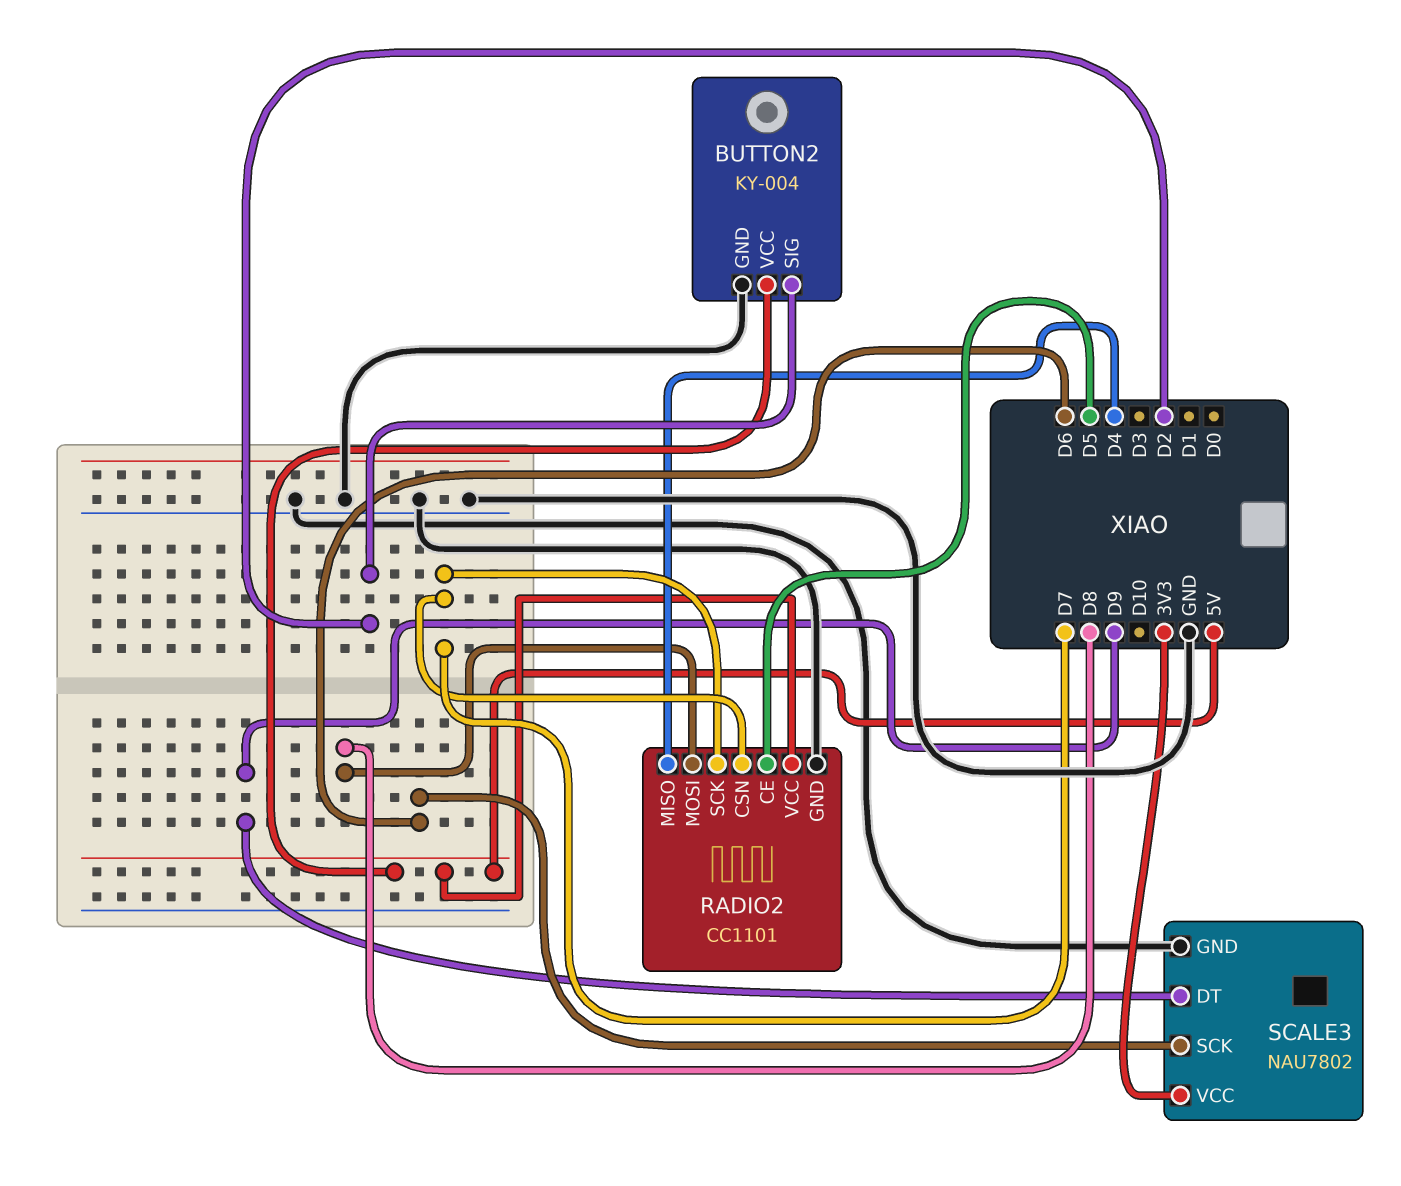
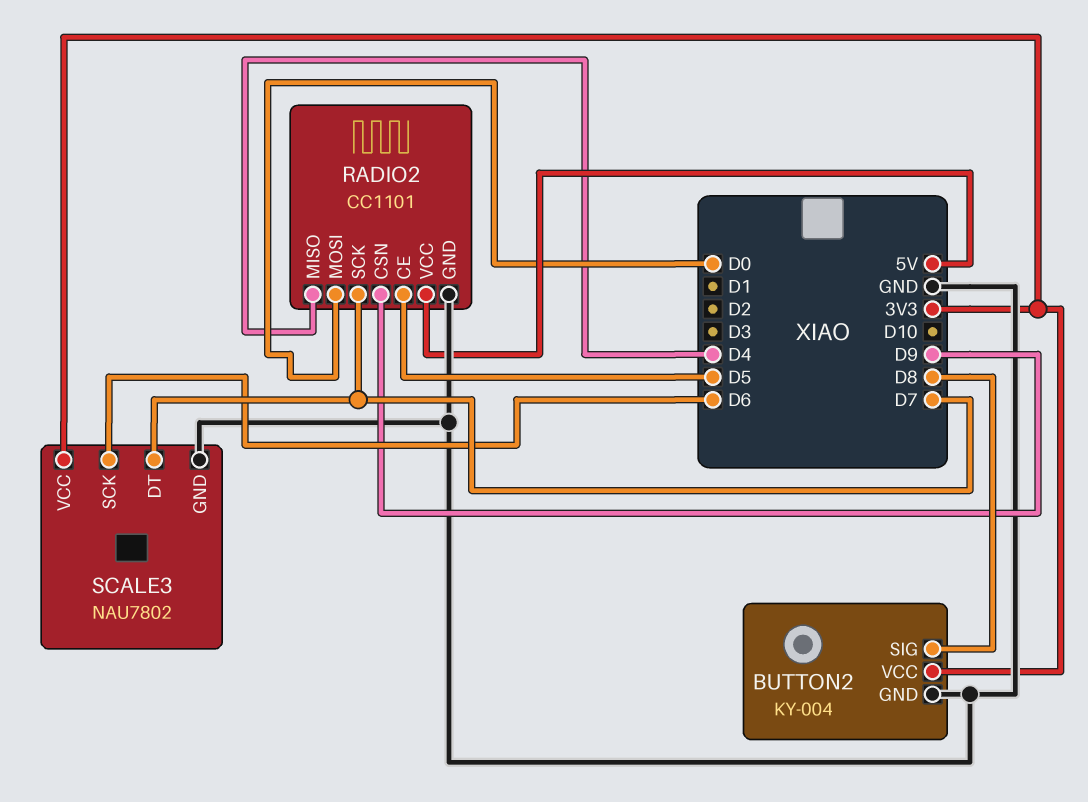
BUTTON2 pin SIG: D2 -> D8
BUTTON2 pin VCC: 5V -> 3V3
RADIO2 pin CSN: D7 -> D9
RADIO2 pin MOSI: D8 -> D0
SCALE3 pin DT: D9 -> D7

